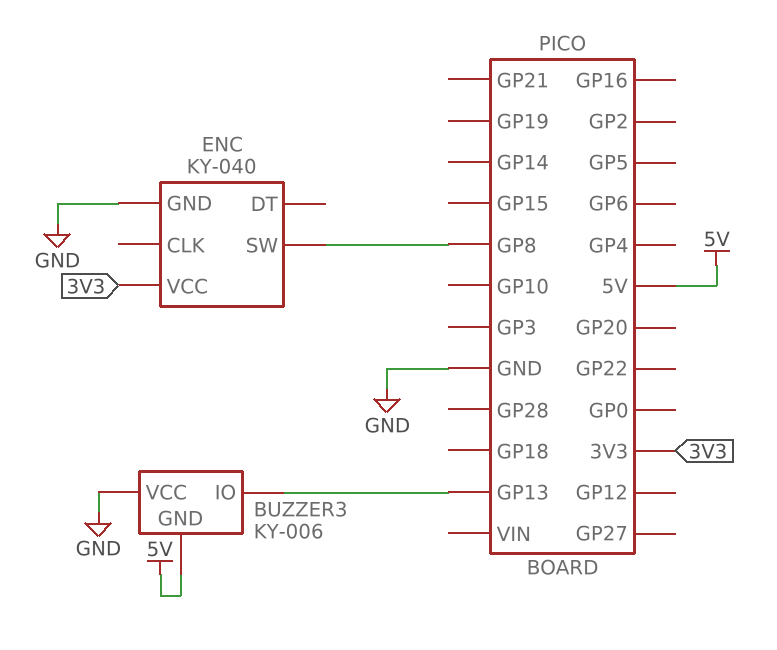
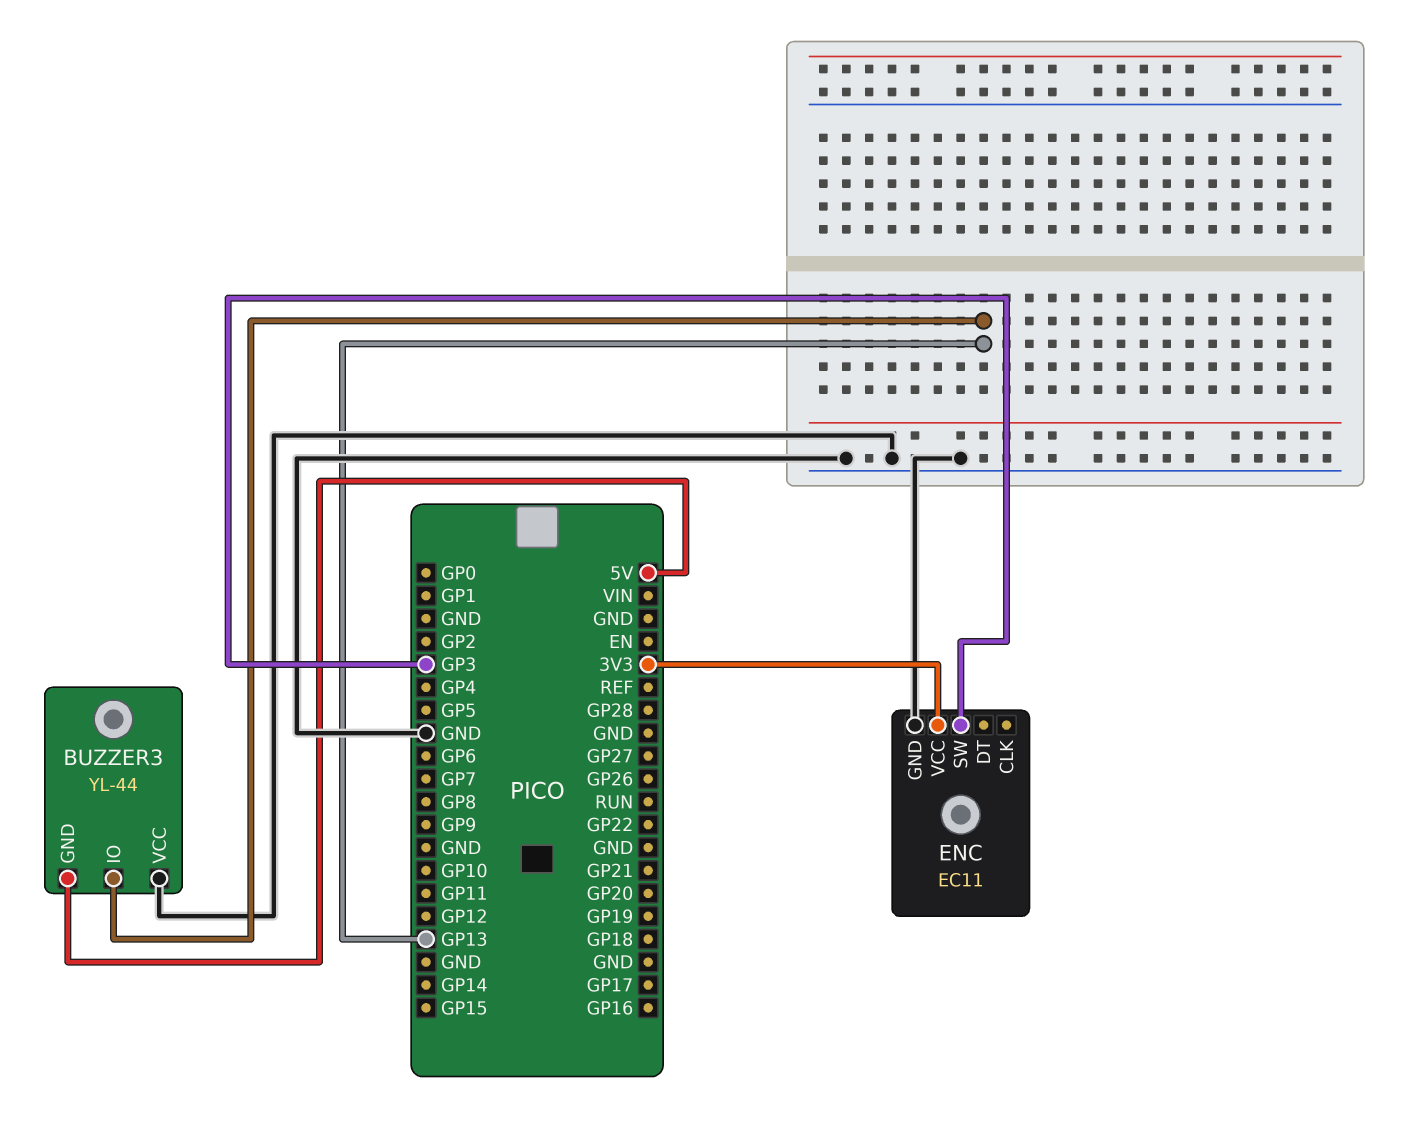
BUZZER3: KY-006 -> YL-44
ENC: KY-040 -> EC11
ENC pin SW: GP8 -> GP3

